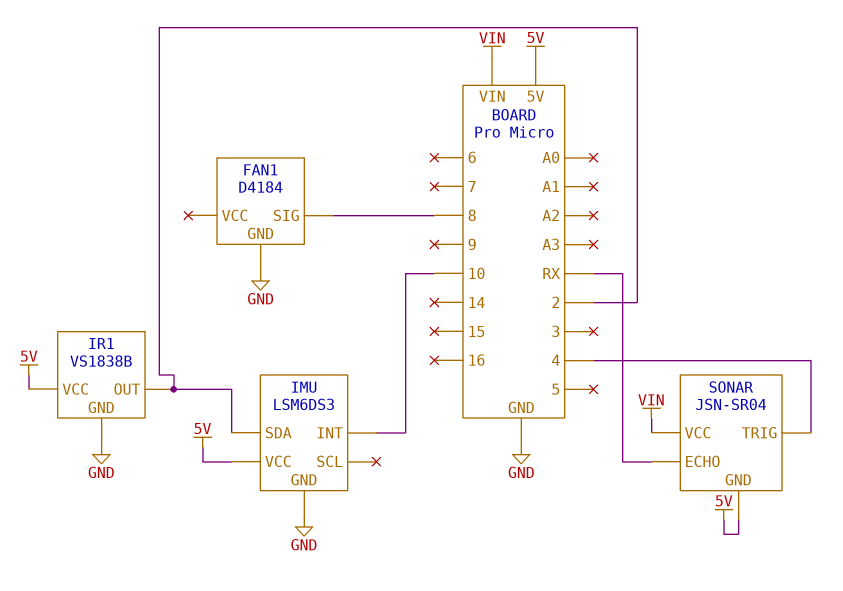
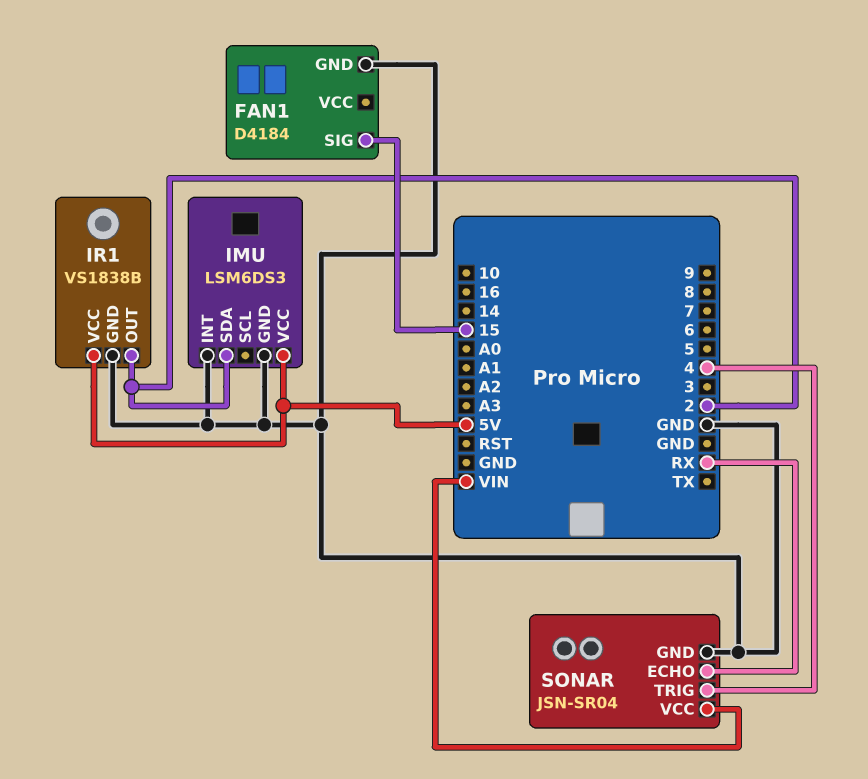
FAN1 pin SIG: 8 -> 15
IMU pin INT: 10 -> GND
SONAR pin GND: 5V -> GND

